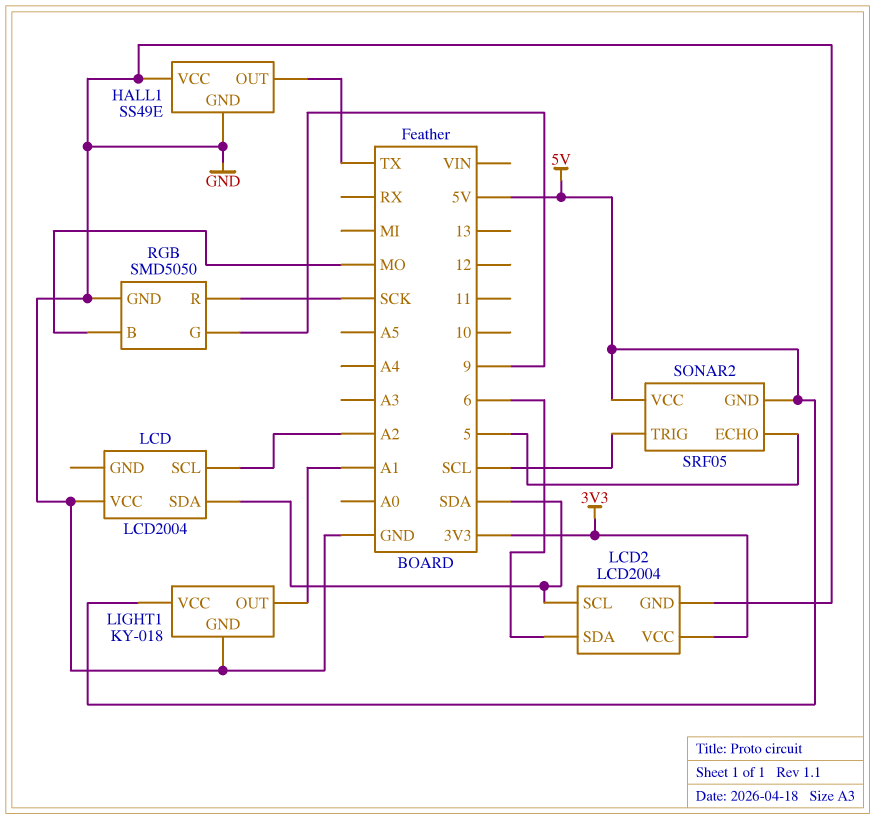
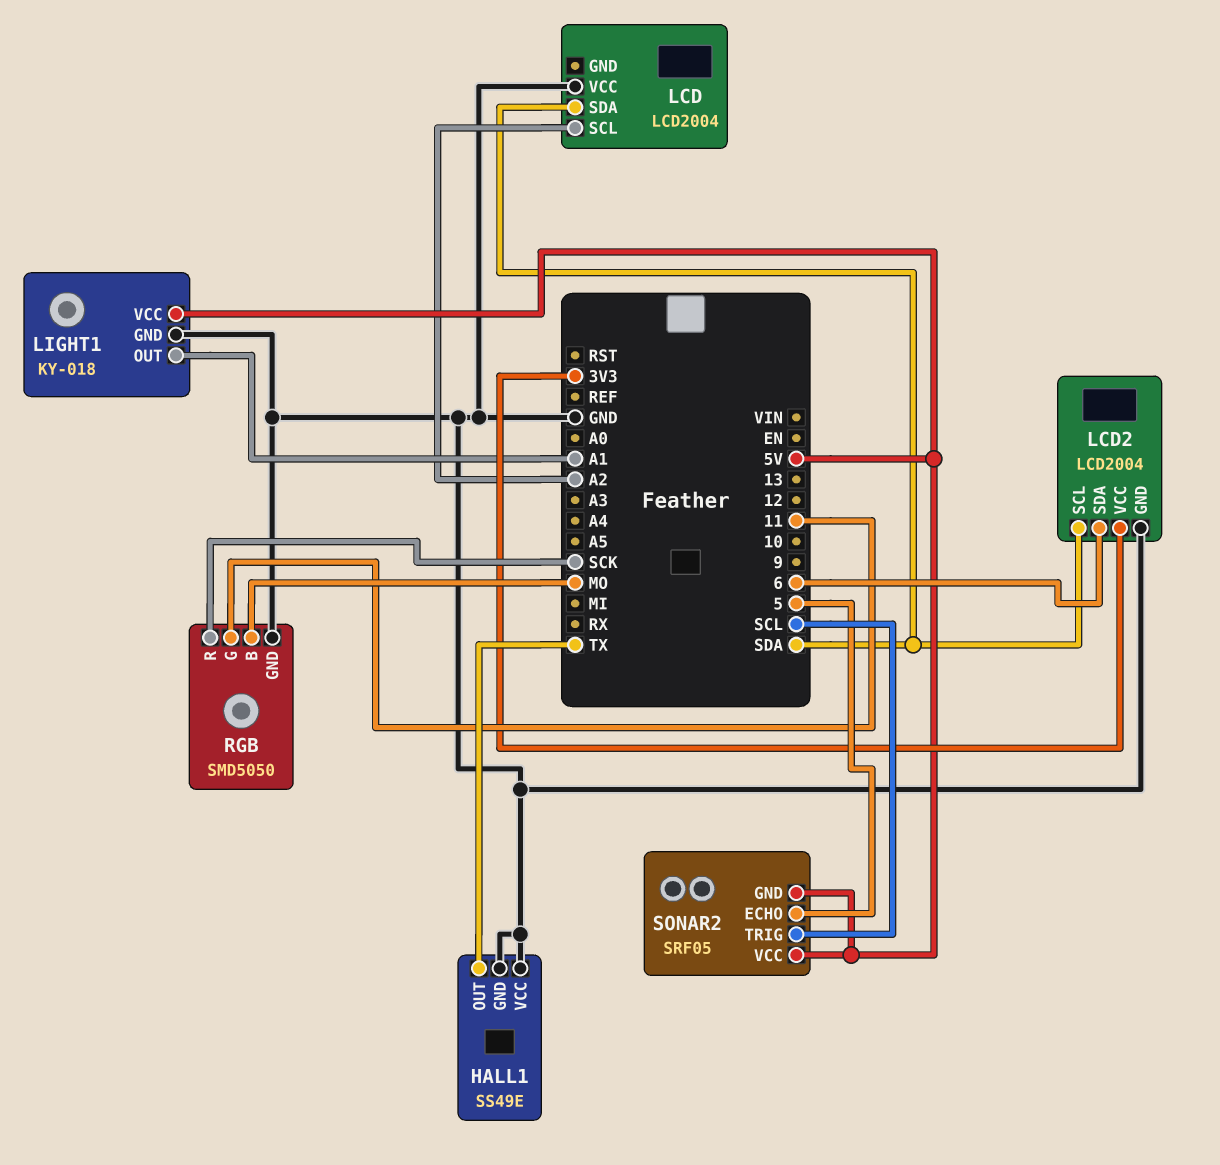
RGB pin G: 9 -> 11

